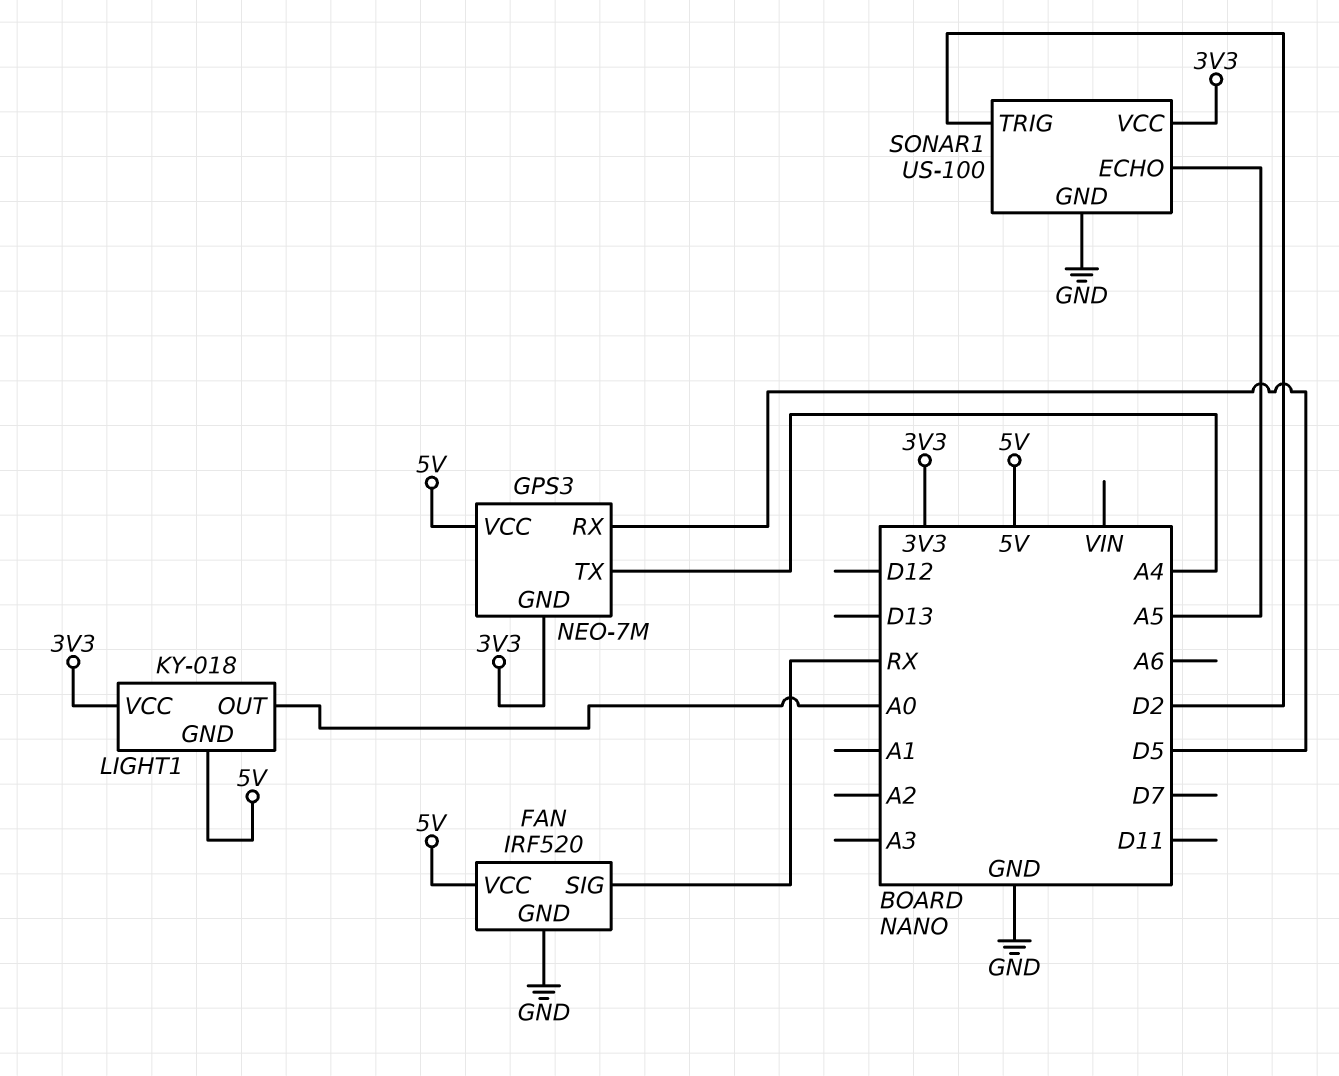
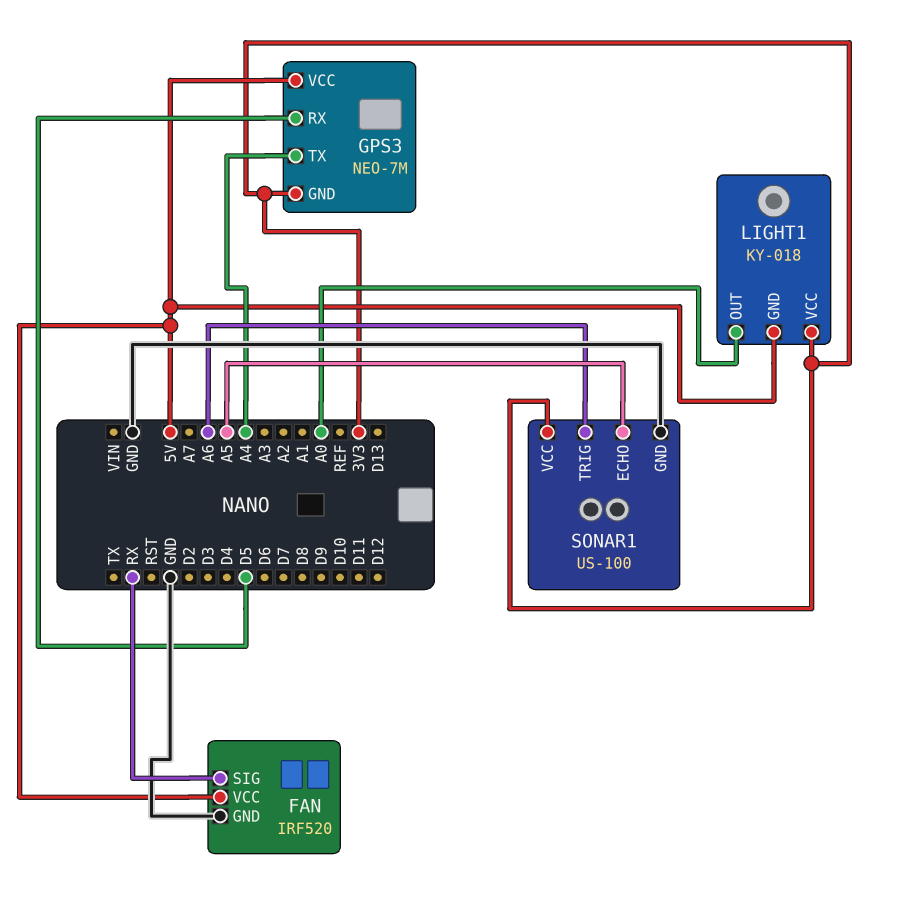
SONAR1 pin TRIG: D2 -> A6

